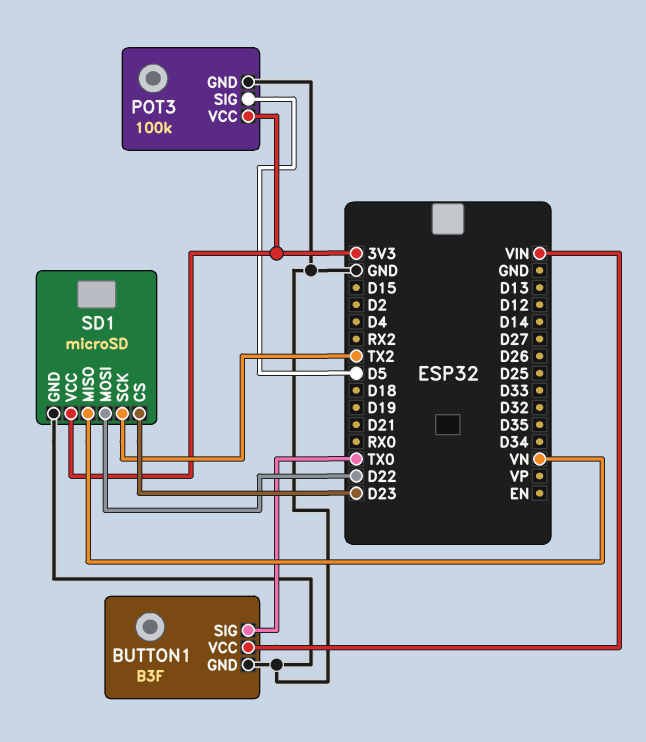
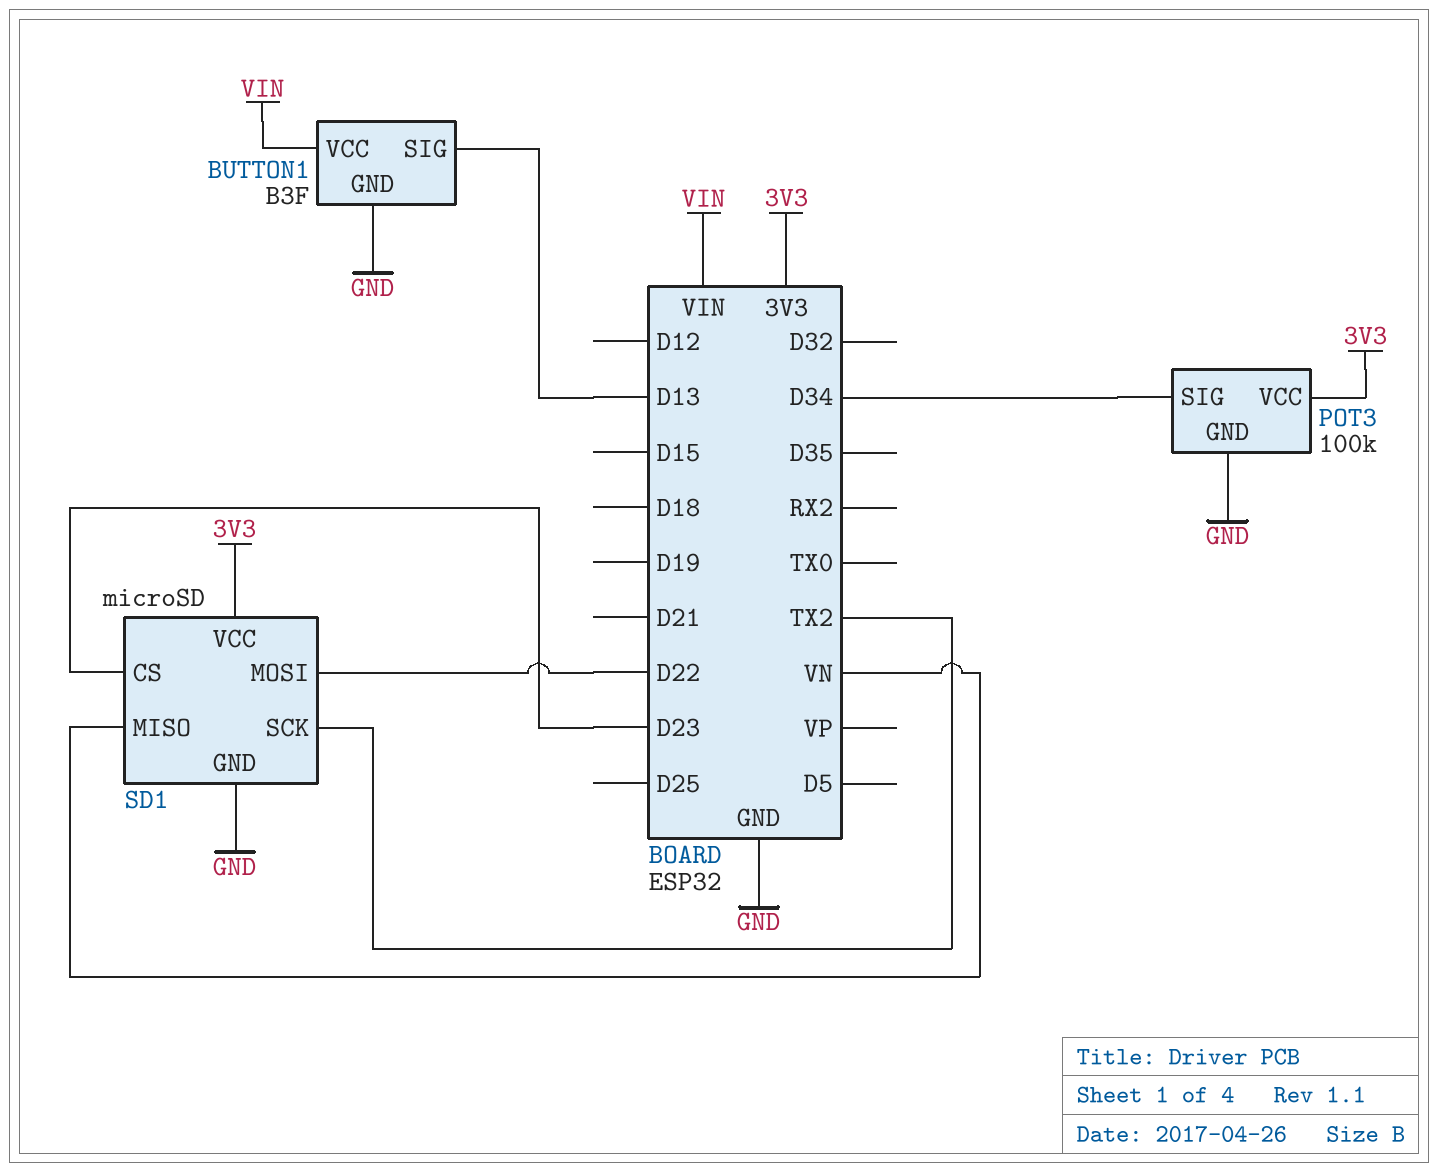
BUTTON1 pin SIG: TX0 -> D13
POT3 pin SIG: D5 -> D34

